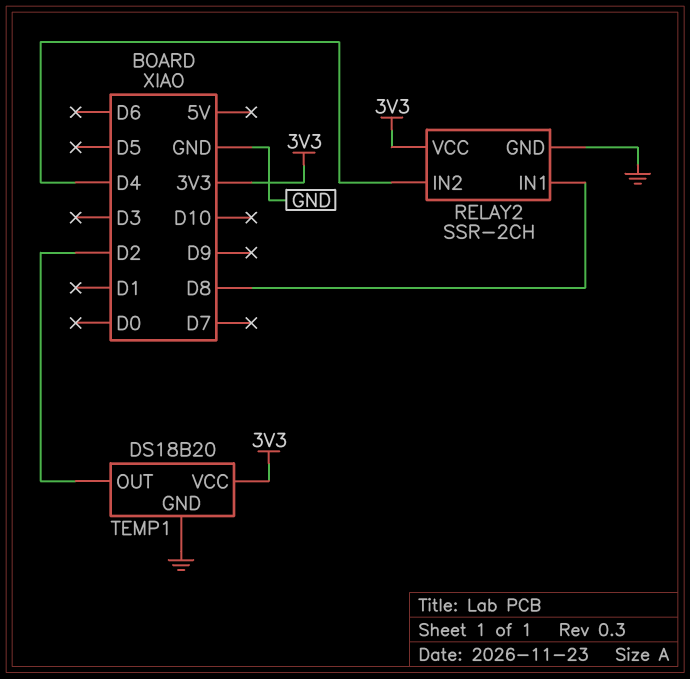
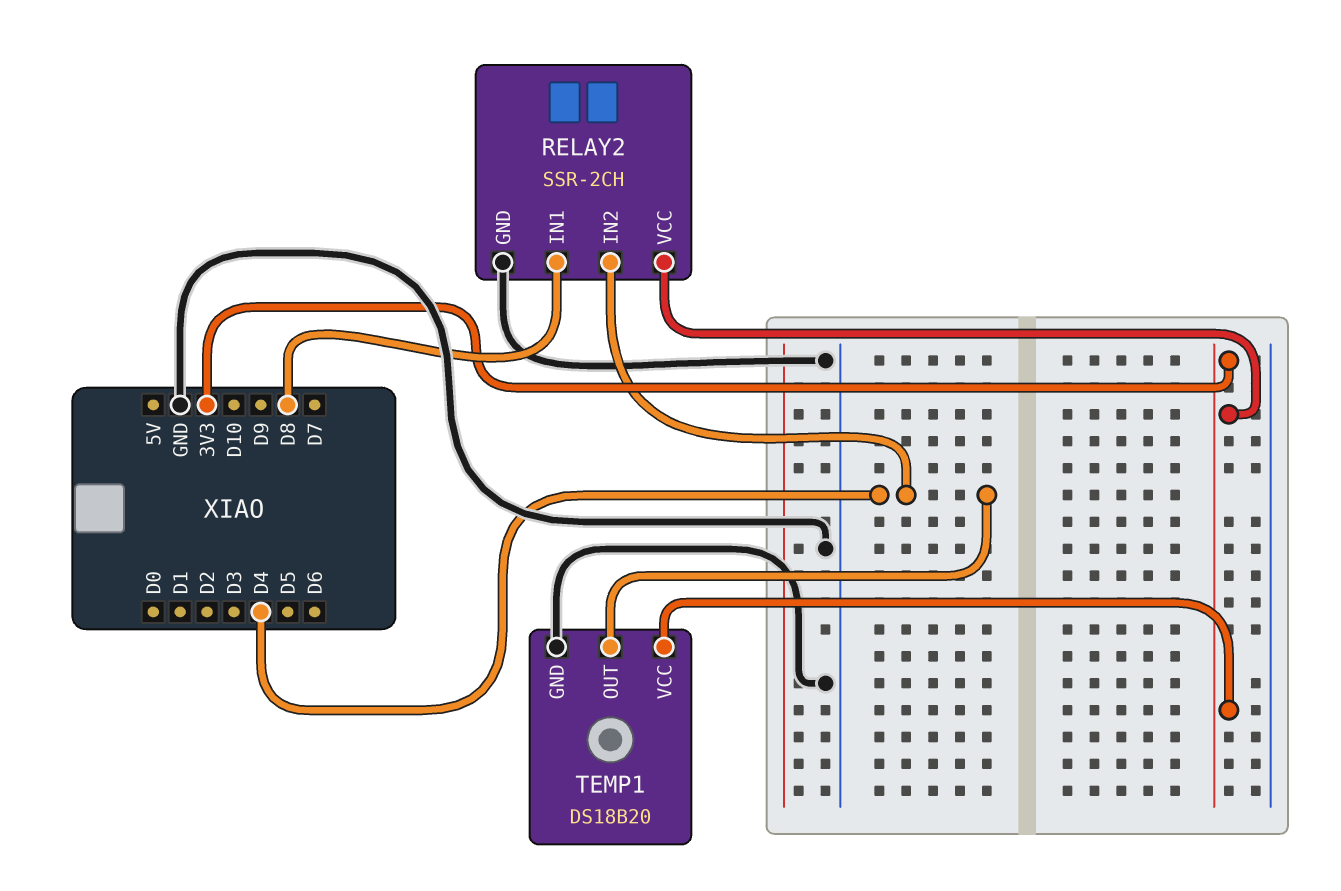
TEMP1 pin OUT: D2 -> D4

